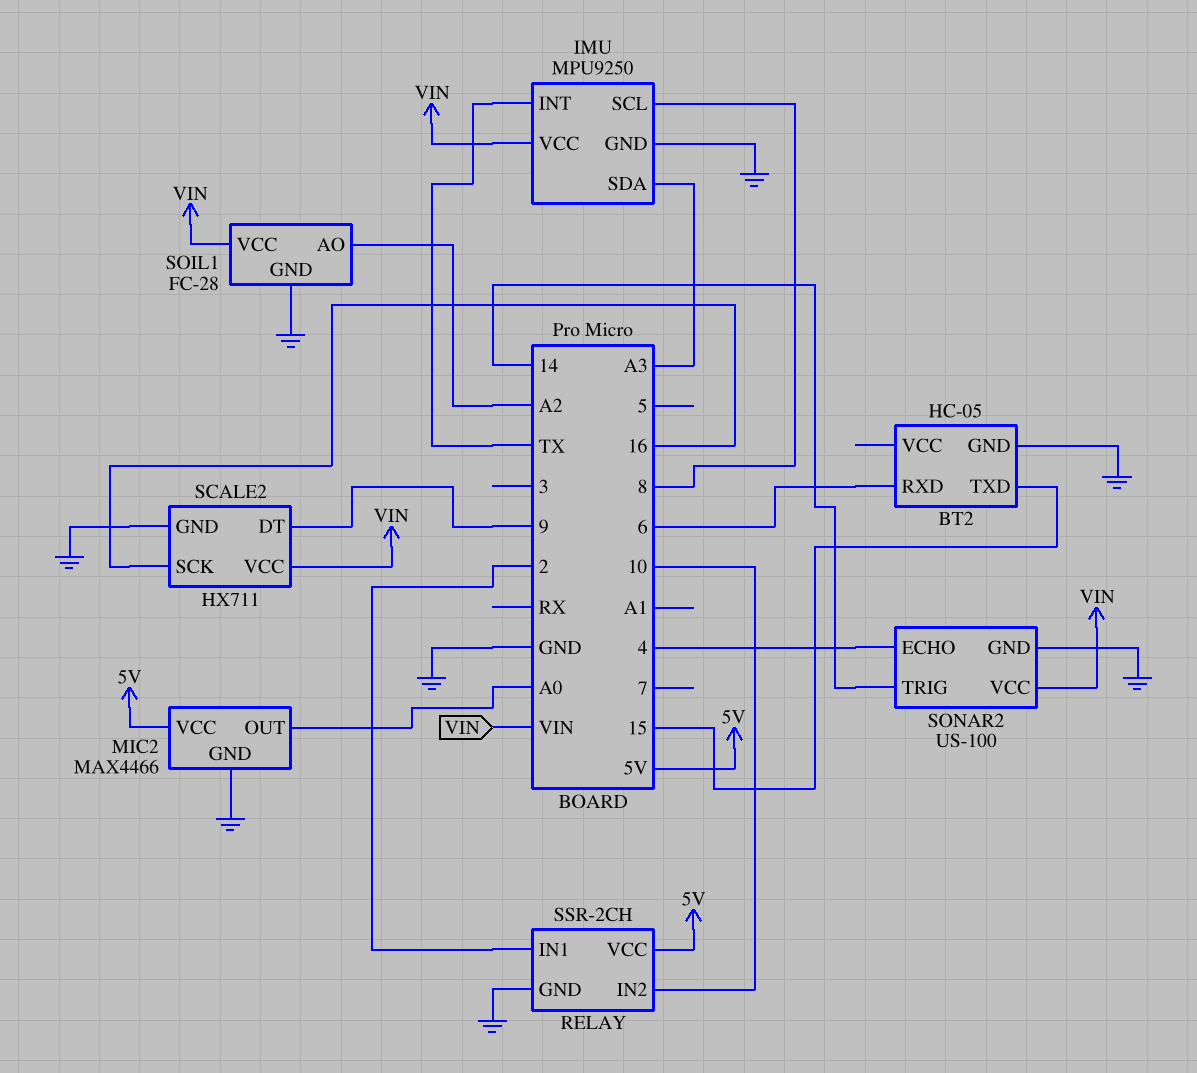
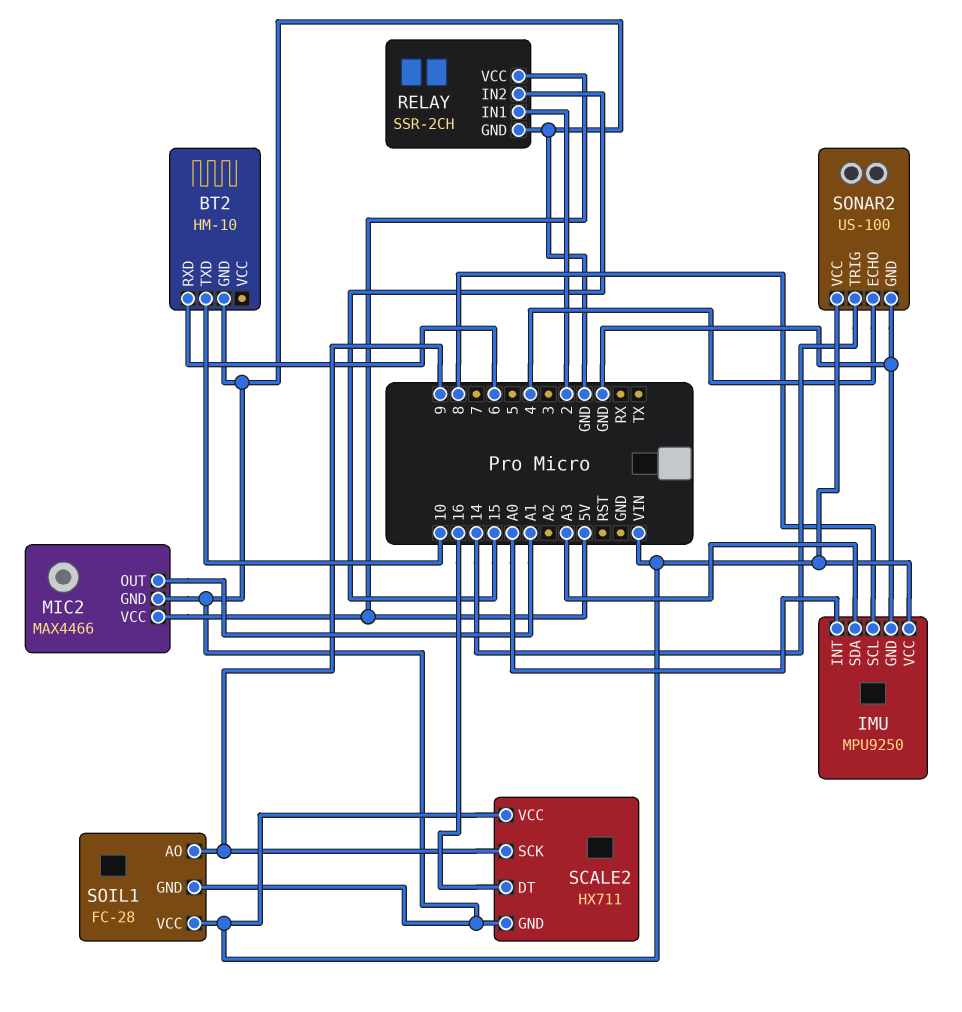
BT2: HC-05 -> HM-10
BT2 pin TXD: 15 -> 10
IMU pin INT: TX -> A0
MIC2 pin OUT: A0 -> A1
RELAY pin IN2: 10 -> 15
SCALE2 pin DT: 9 -> 16
SCALE2 pin SCK: 16 -> 9
SOIL1 pin AO: A2 -> 9

